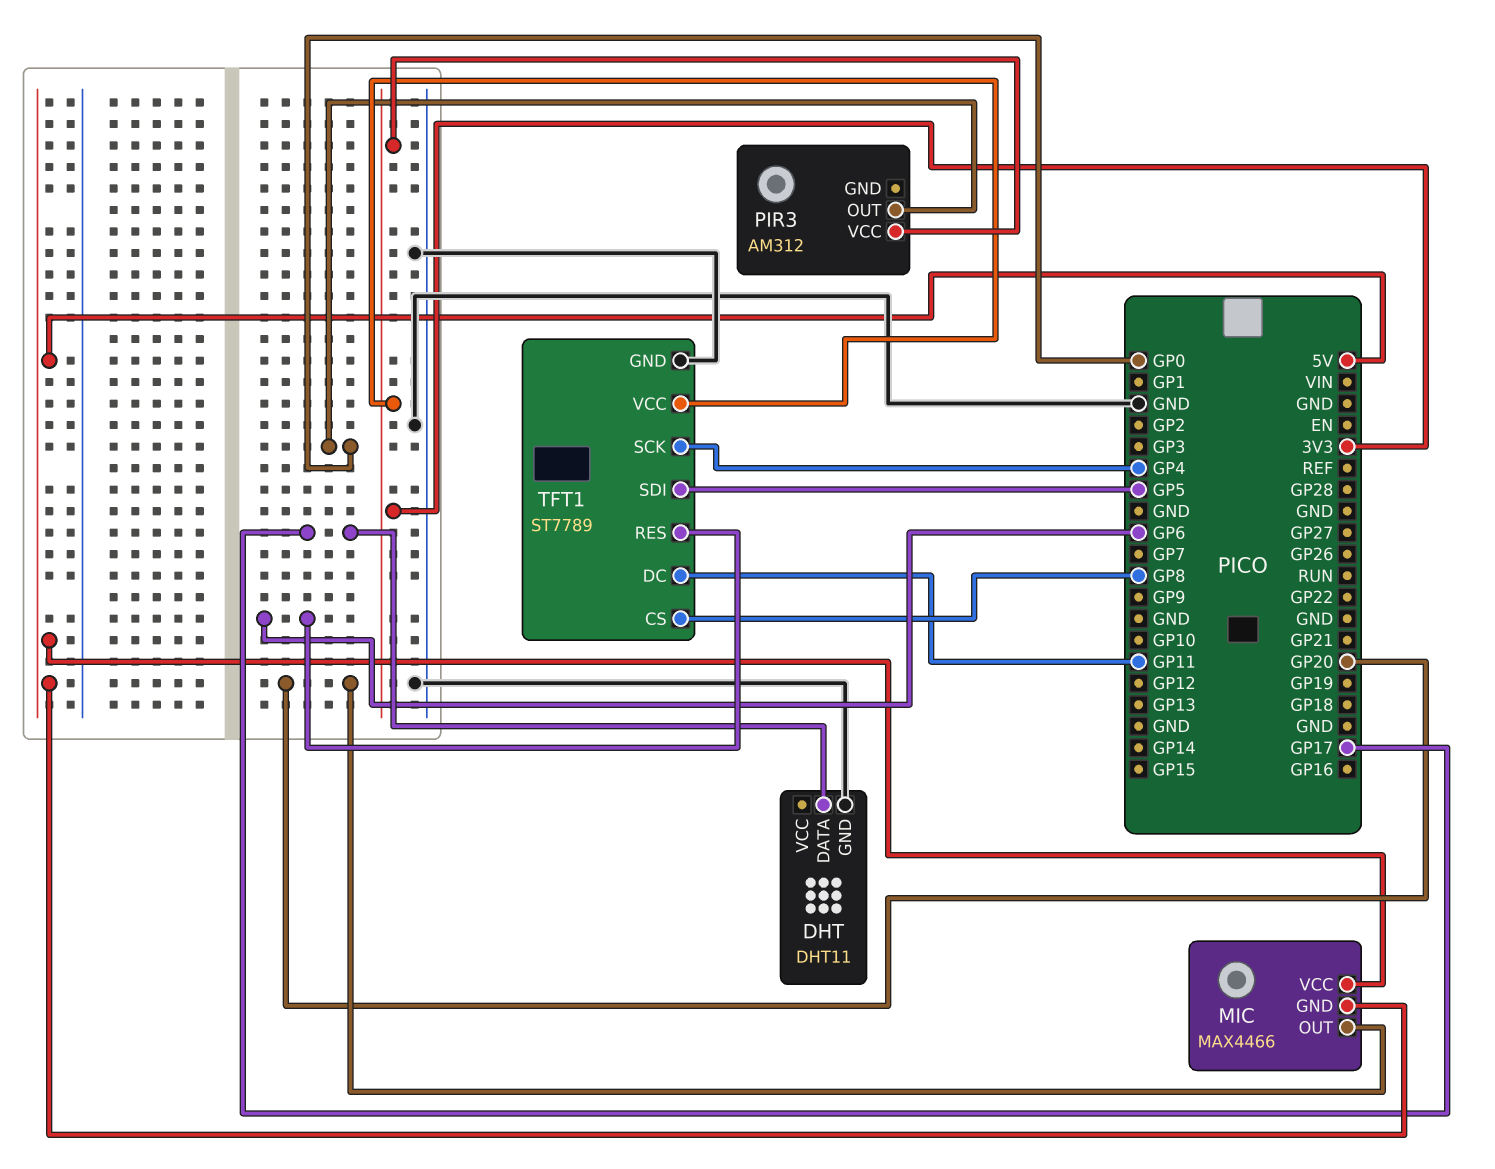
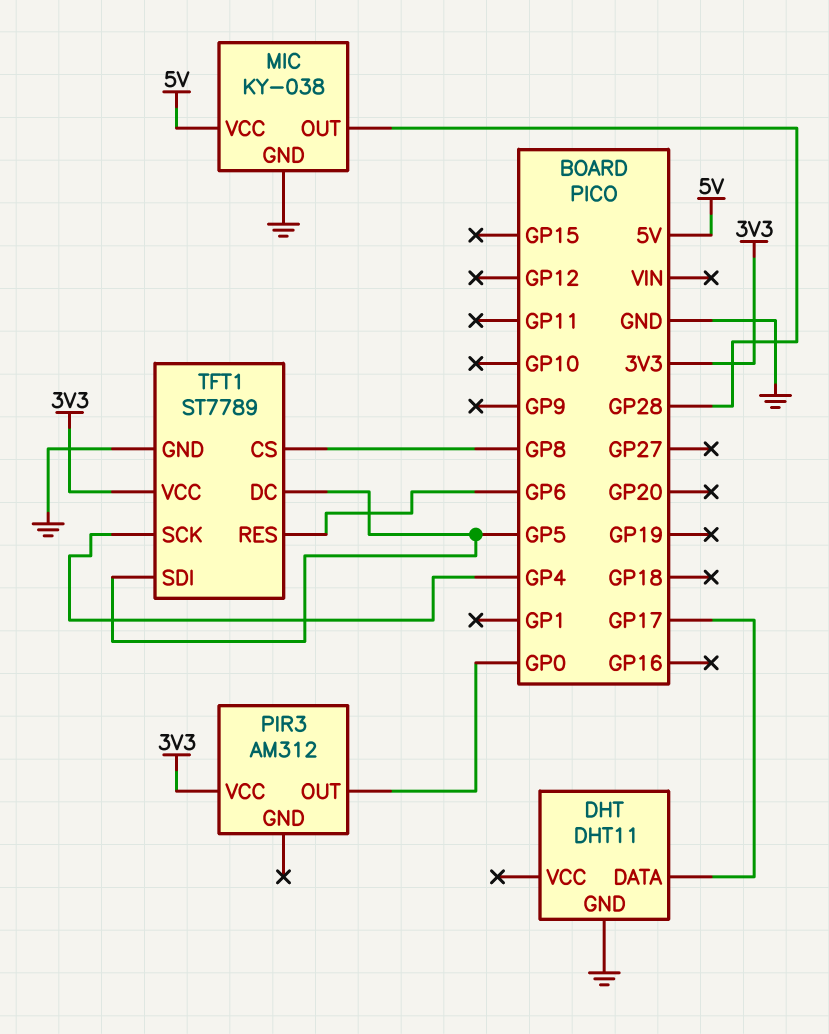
MIC: MAX4466 -> KY-038
MIC pin GND: 5V -> GND
MIC pin OUT: GP20 -> GP28
TFT1 pin DC: GP11 -> GP5

